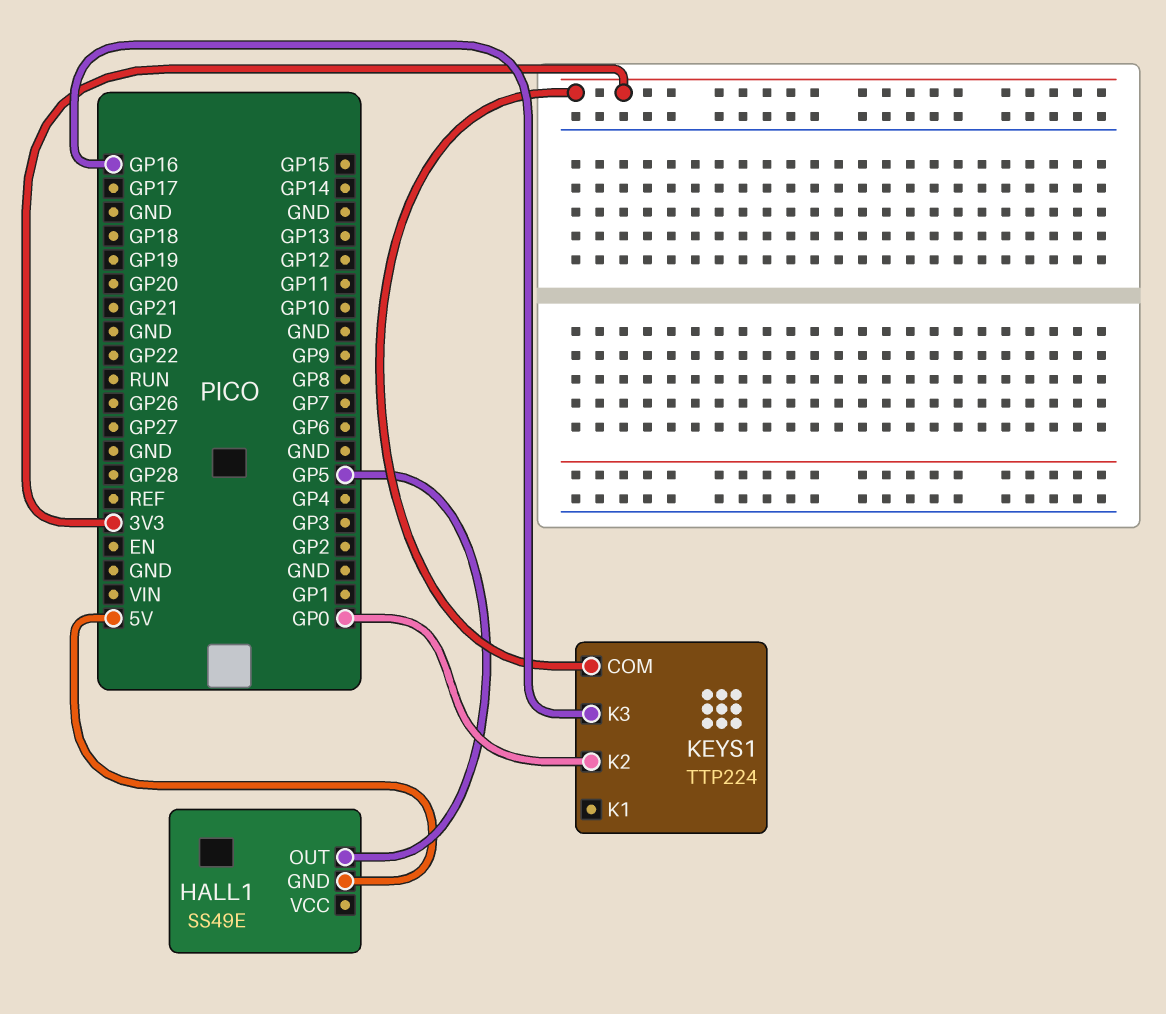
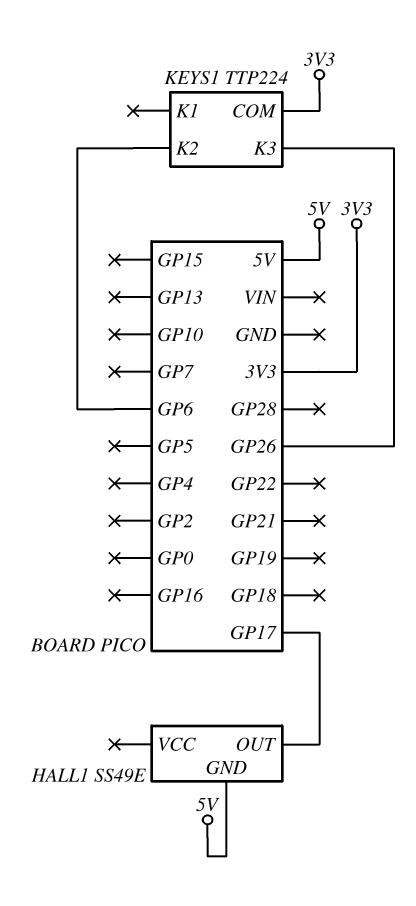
HALL1 pin OUT: GP5 -> GP17
KEYS1 pin K2: GP0 -> GP6
KEYS1 pin K3: GP16 -> GP26

